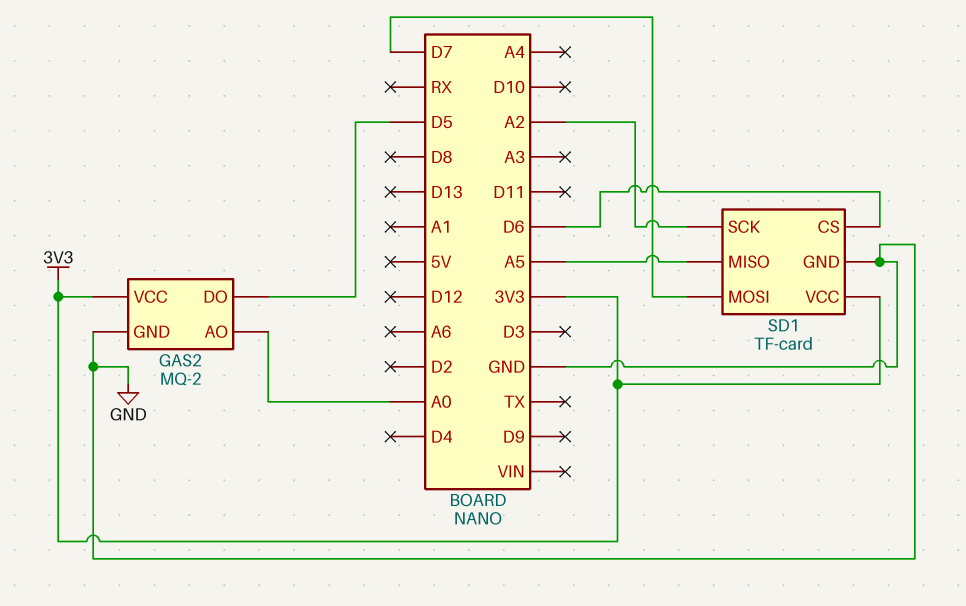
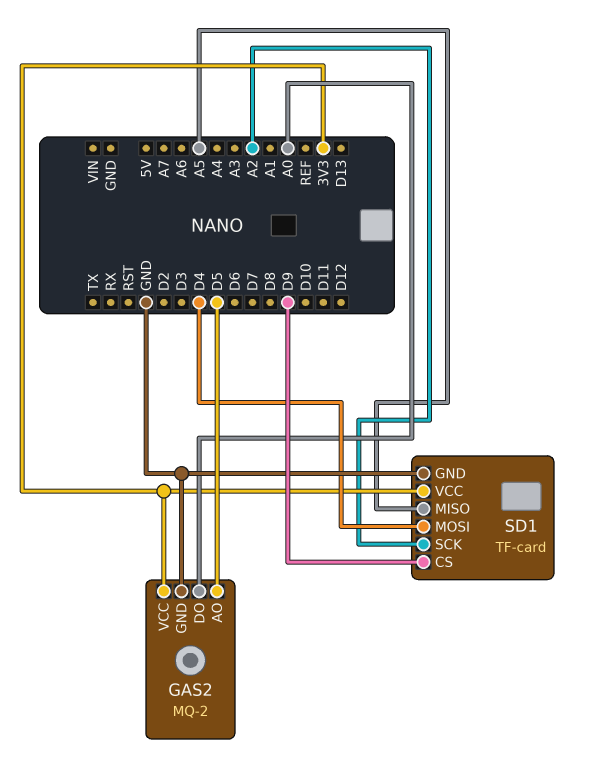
GAS2 pin AO: A0 -> D5
GAS2 pin DO: D5 -> A0
SD1 pin CS: D6 -> D9
SD1 pin MOSI: D7 -> D4

